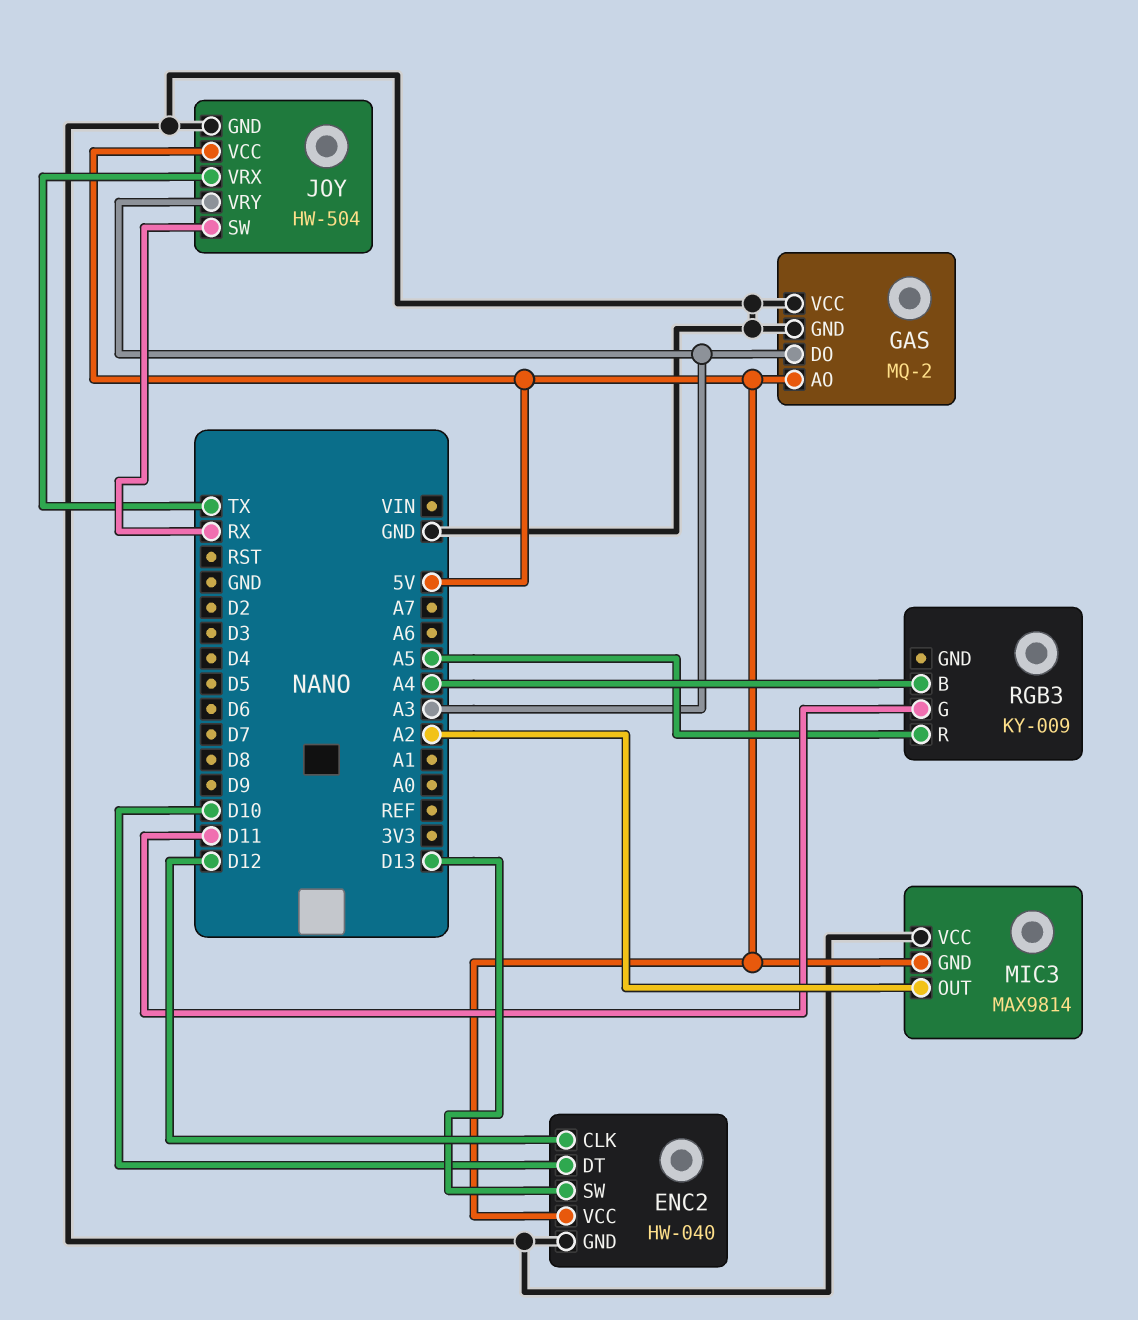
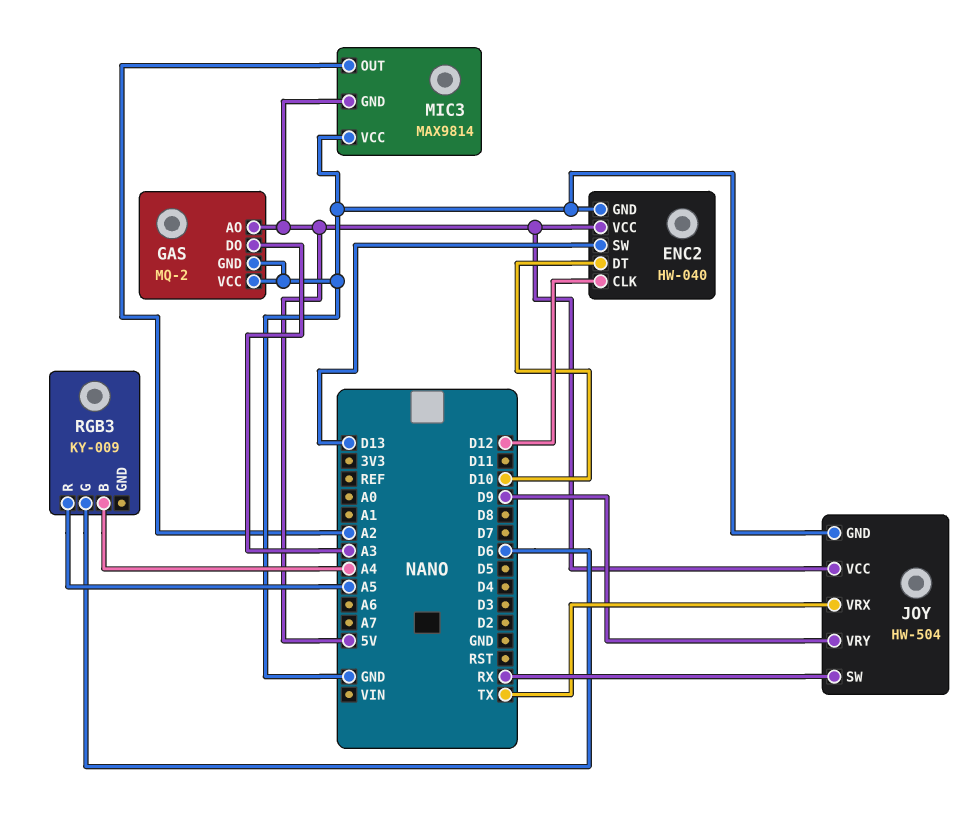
JOY pin VRY: A3 -> D9
RGB3 pin G: D11 -> D6

